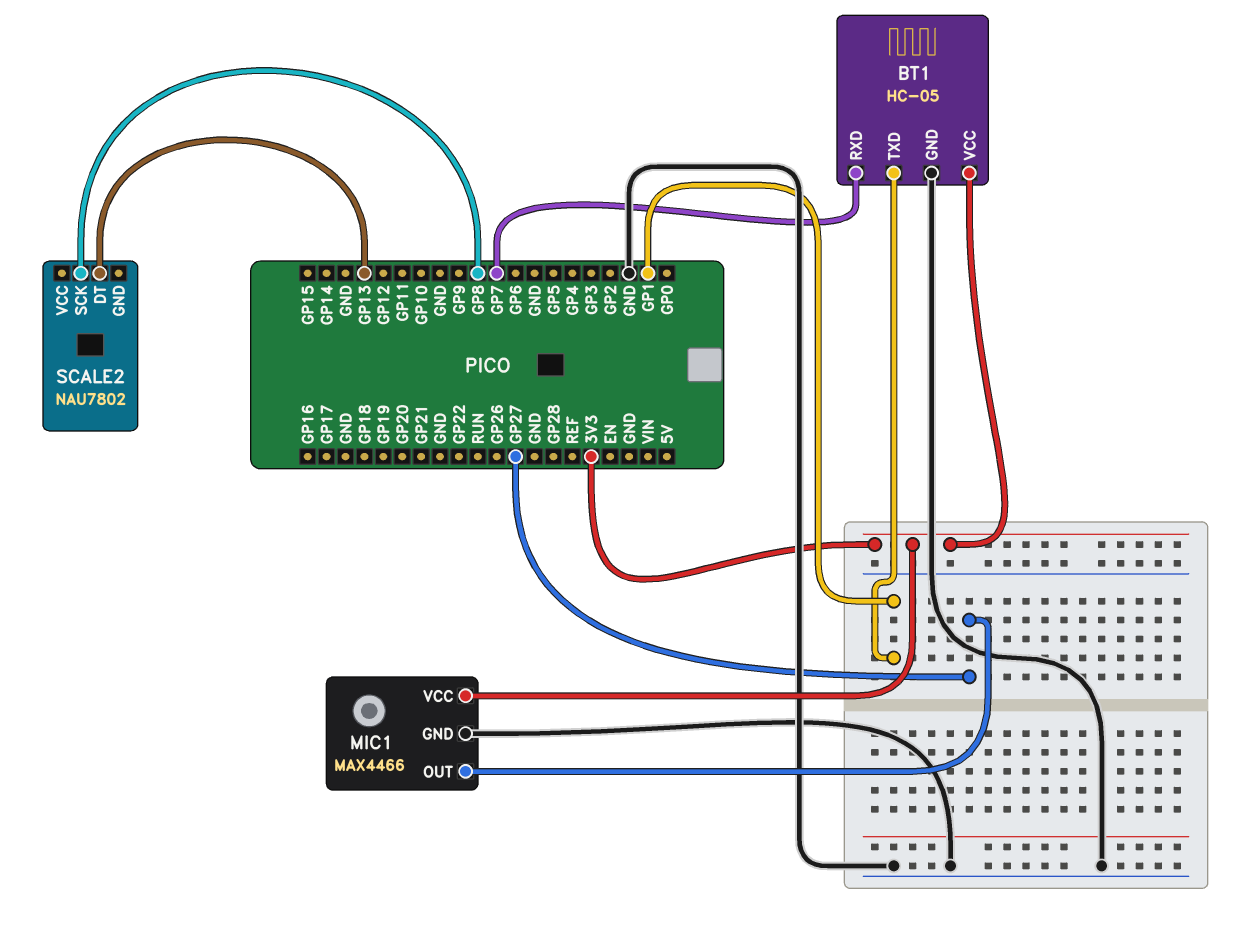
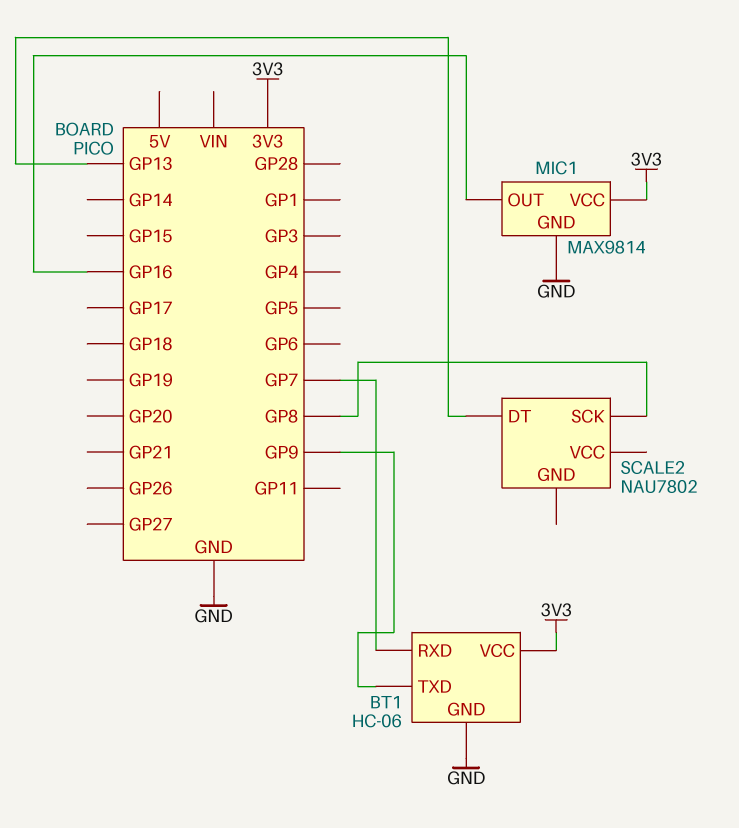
BT1: HC-05 -> HC-06
BT1 pin TXD: GP1 -> GP9
MIC1: MAX4466 -> MAX9814
MIC1 pin OUT: GP27 -> GP16

